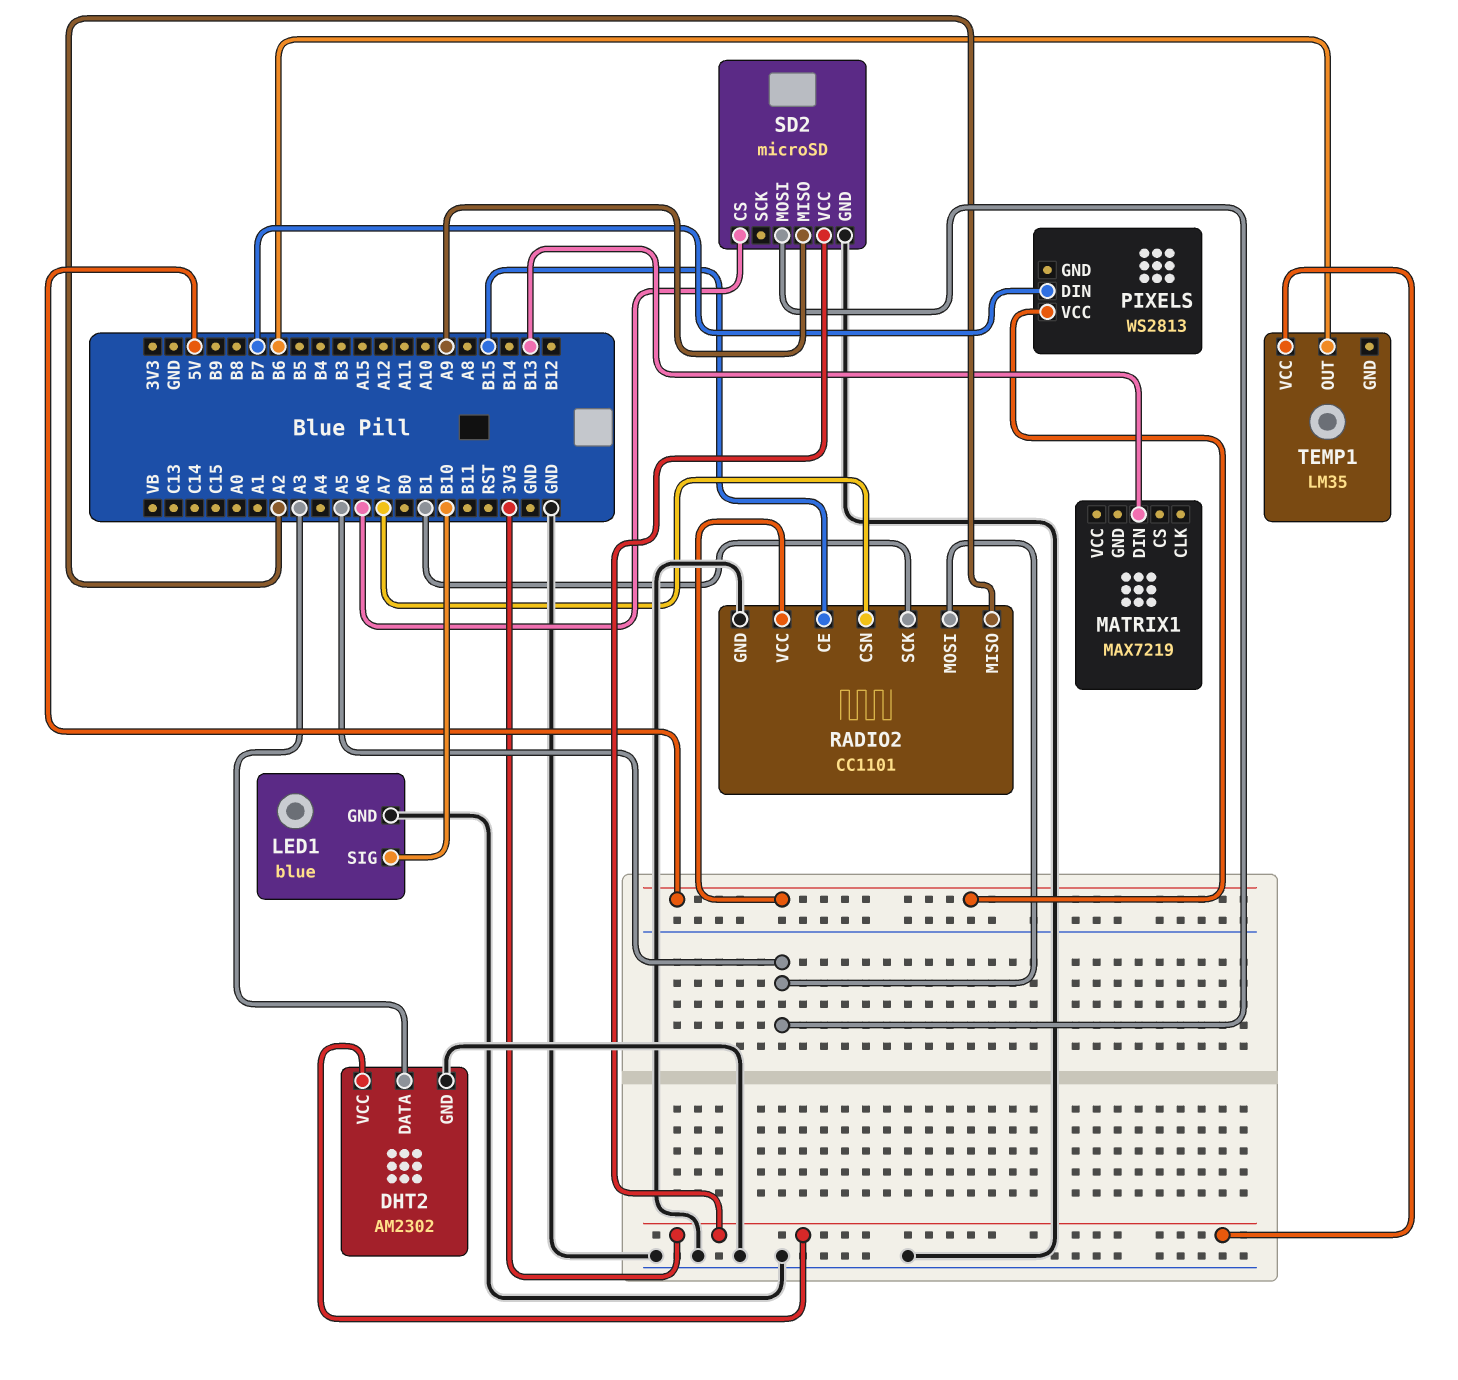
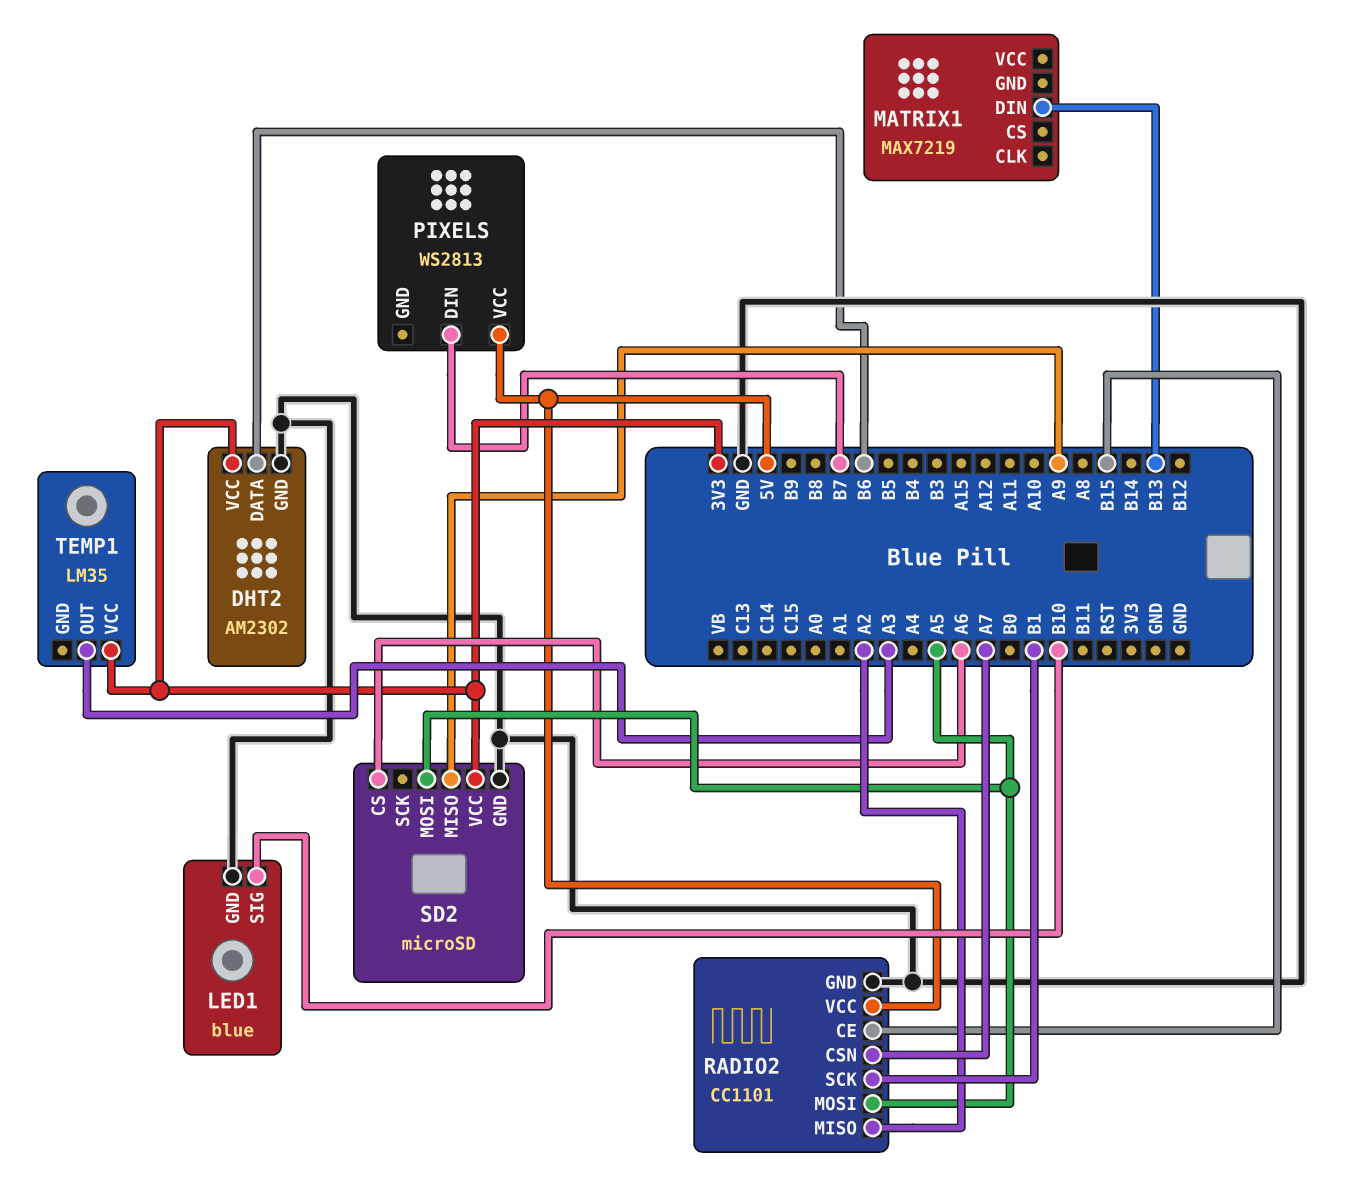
DHT2 pin DATA: A3 -> B6
TEMP1 pin OUT: B6 -> A3

